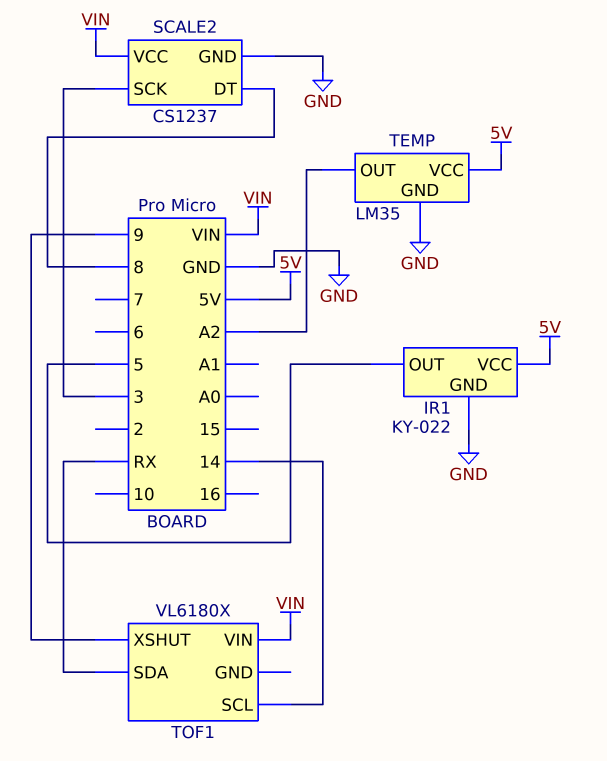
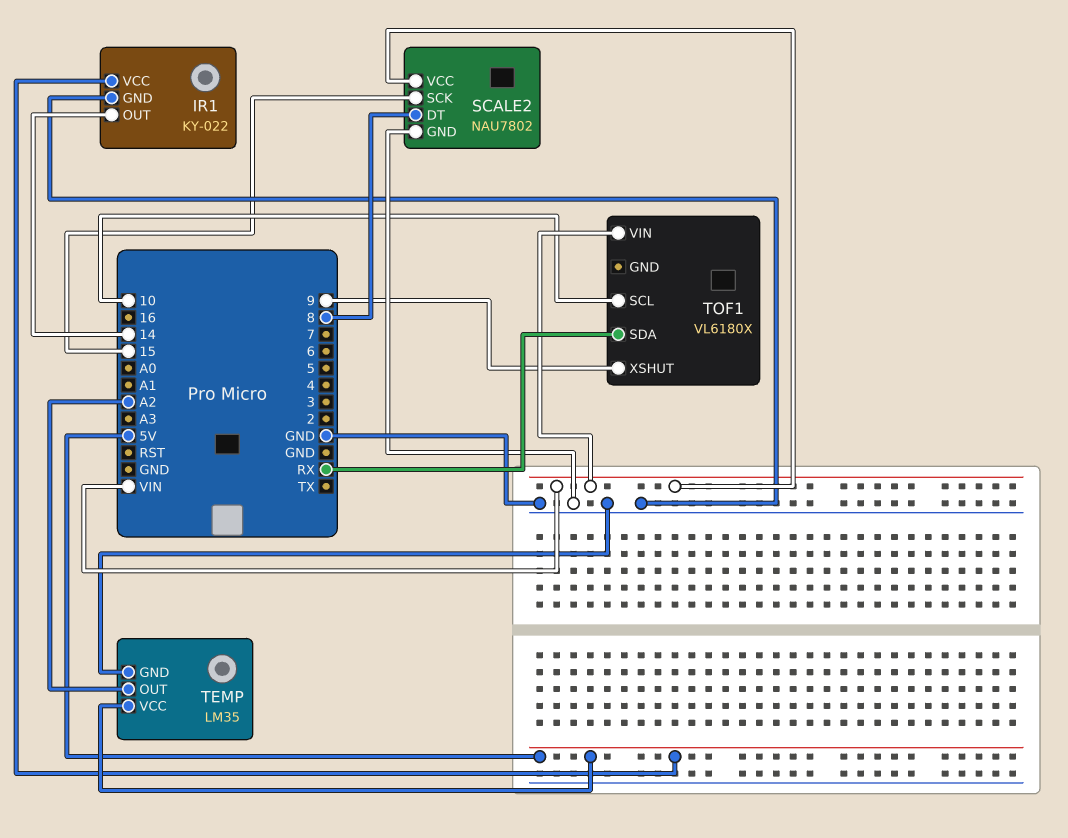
IR1 pin OUT: 5 -> 14
SCALE2: CS1237 -> NAU7802
SCALE2 pin SCK: 3 -> 15
TOF1 pin SCL: 14 -> 10

